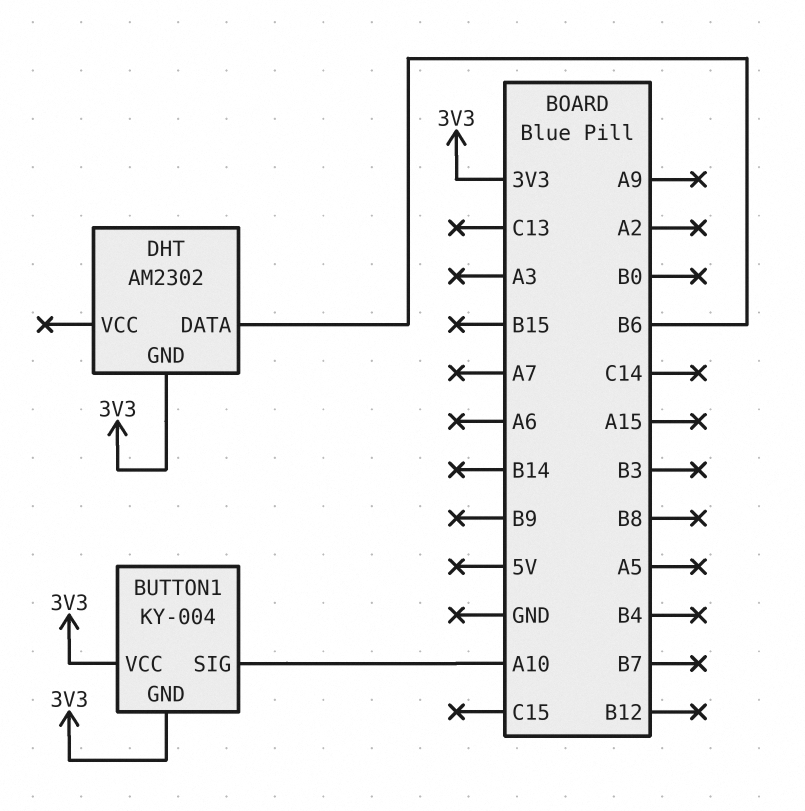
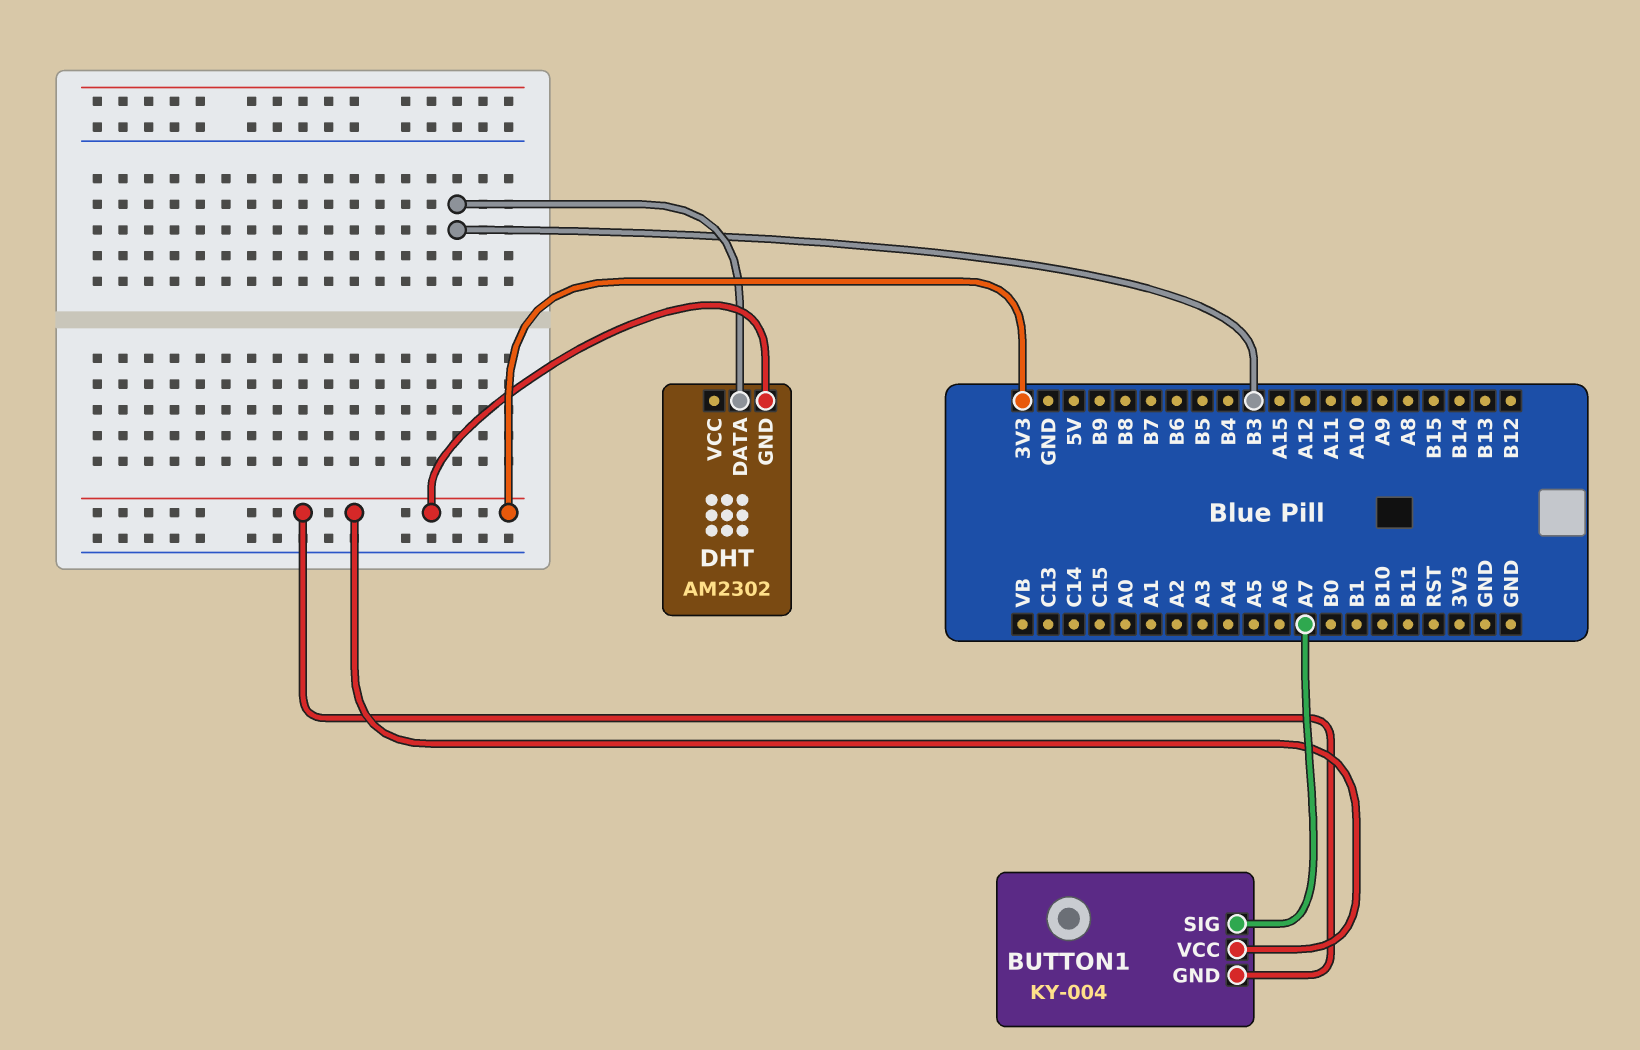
BUTTON1 pin SIG: A10 -> A7
DHT pin DATA: B6 -> B3

